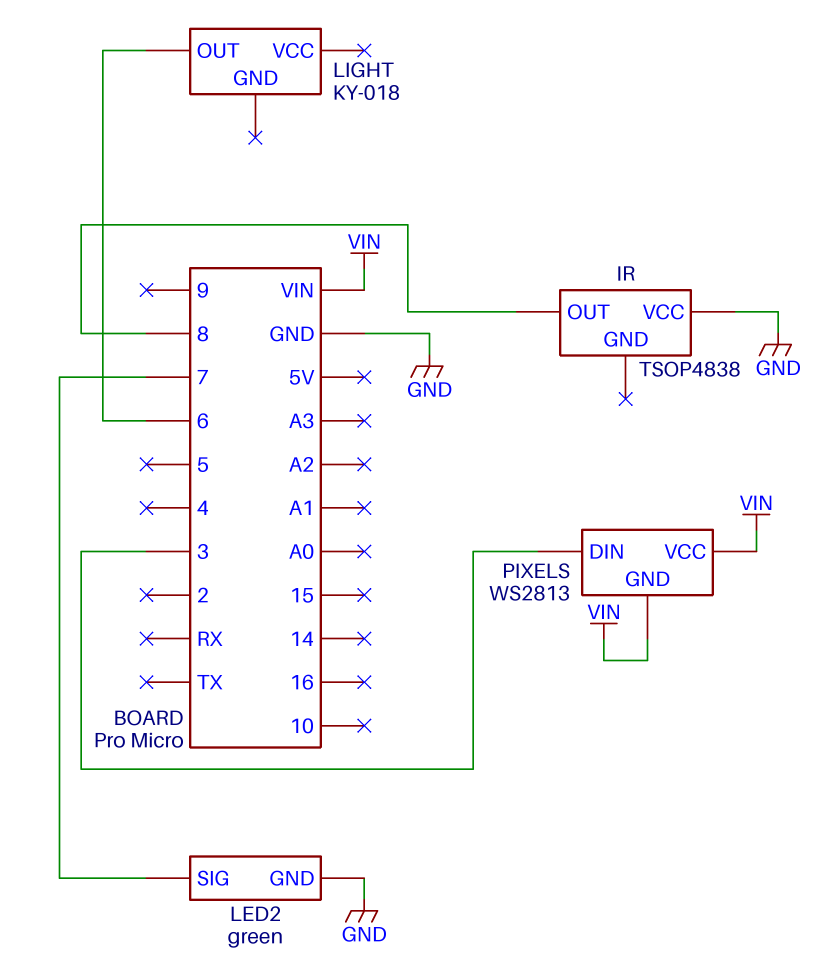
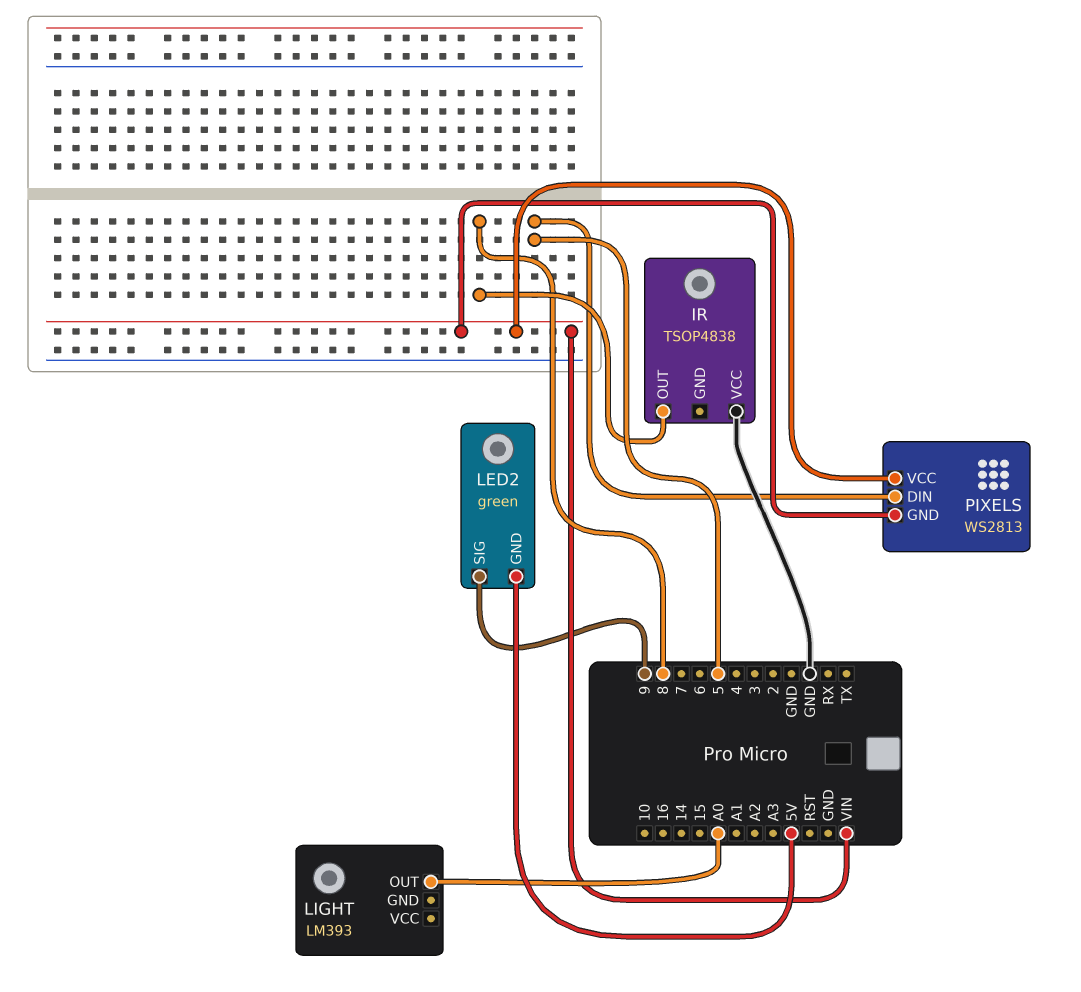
LED2 pin GND: GND -> 5V
LED2 pin SIG: 7 -> 9
LIGHT: KY-018 -> LM393
LIGHT pin OUT: 6 -> A0
PIXELS pin DIN: 3 -> 5

